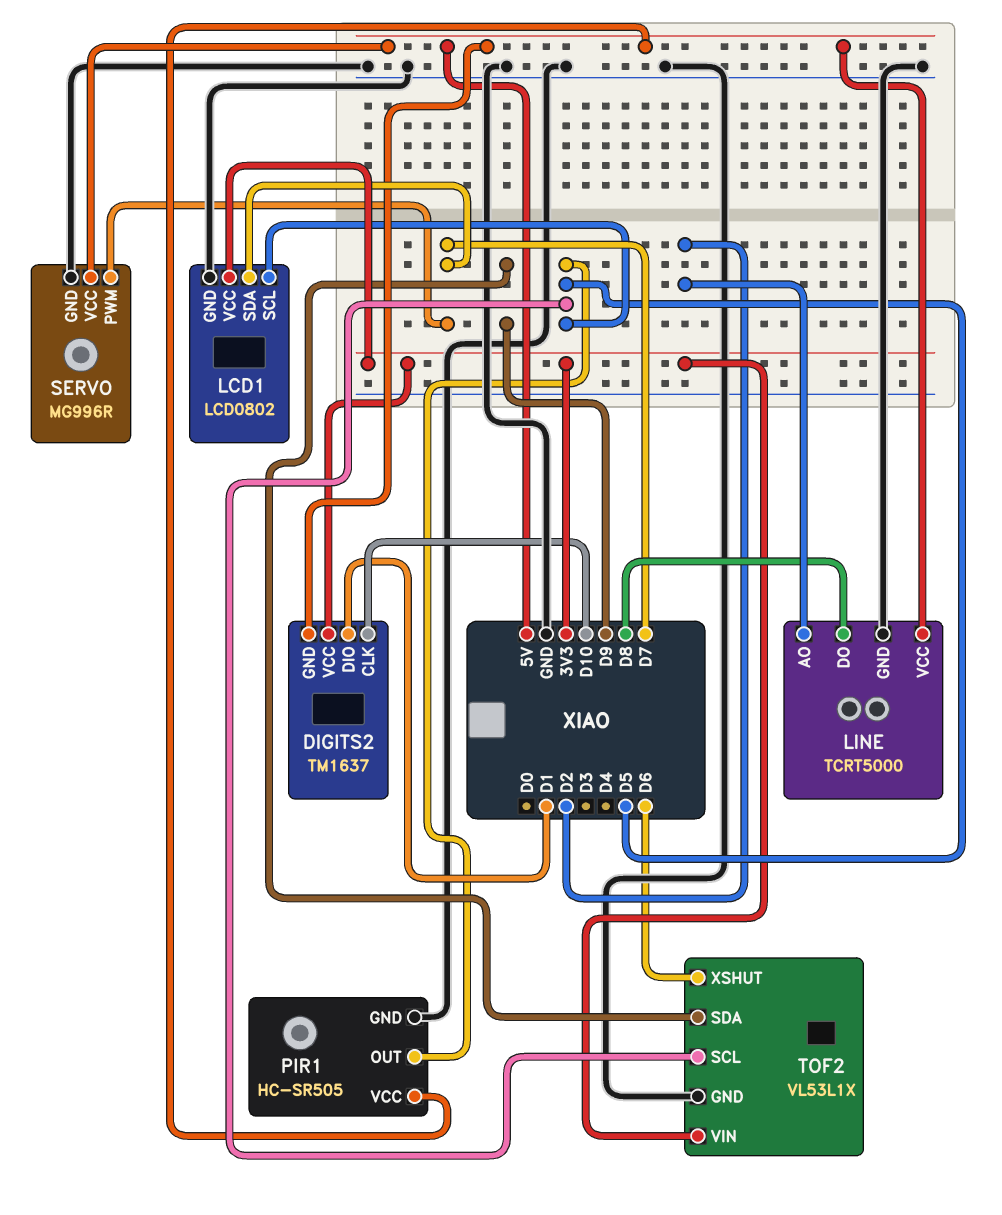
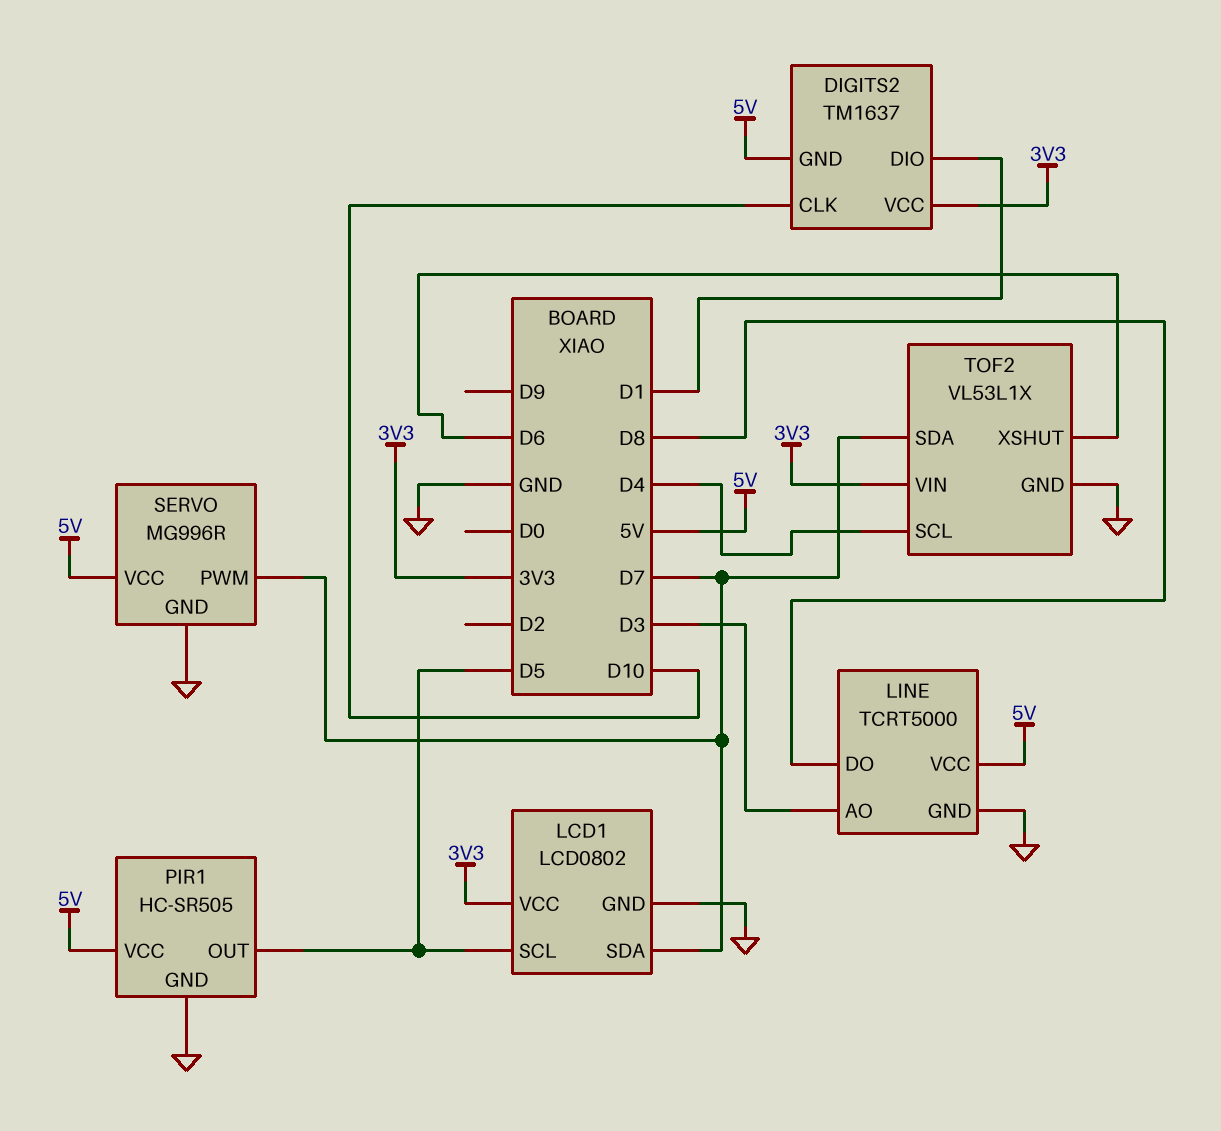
LINE pin AO: D2 -> D3
TOF2 pin SCL: D5 -> D4
TOF2 pin SDA: D9 -> D7

